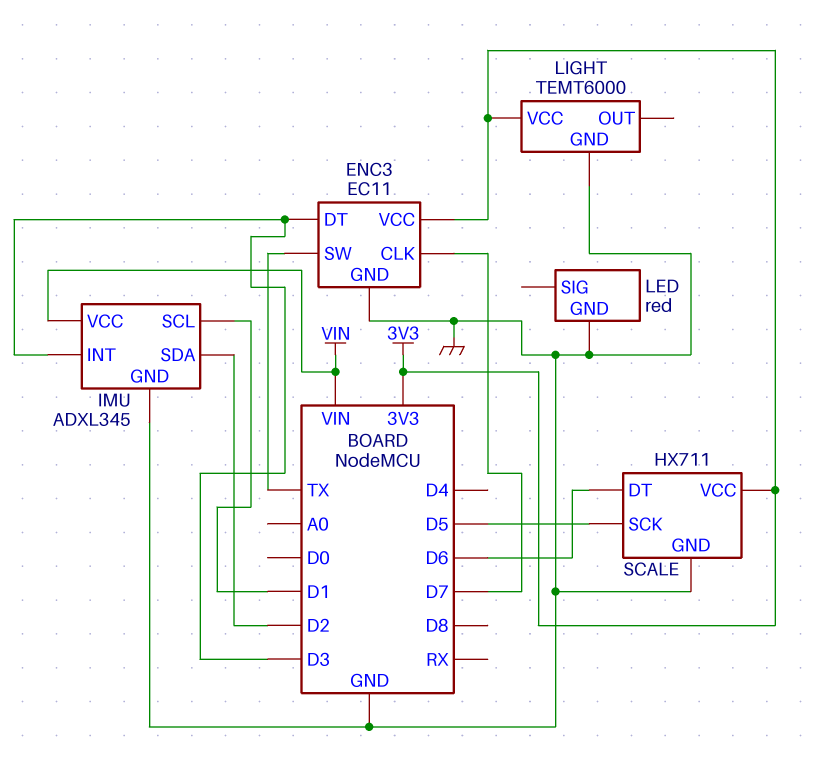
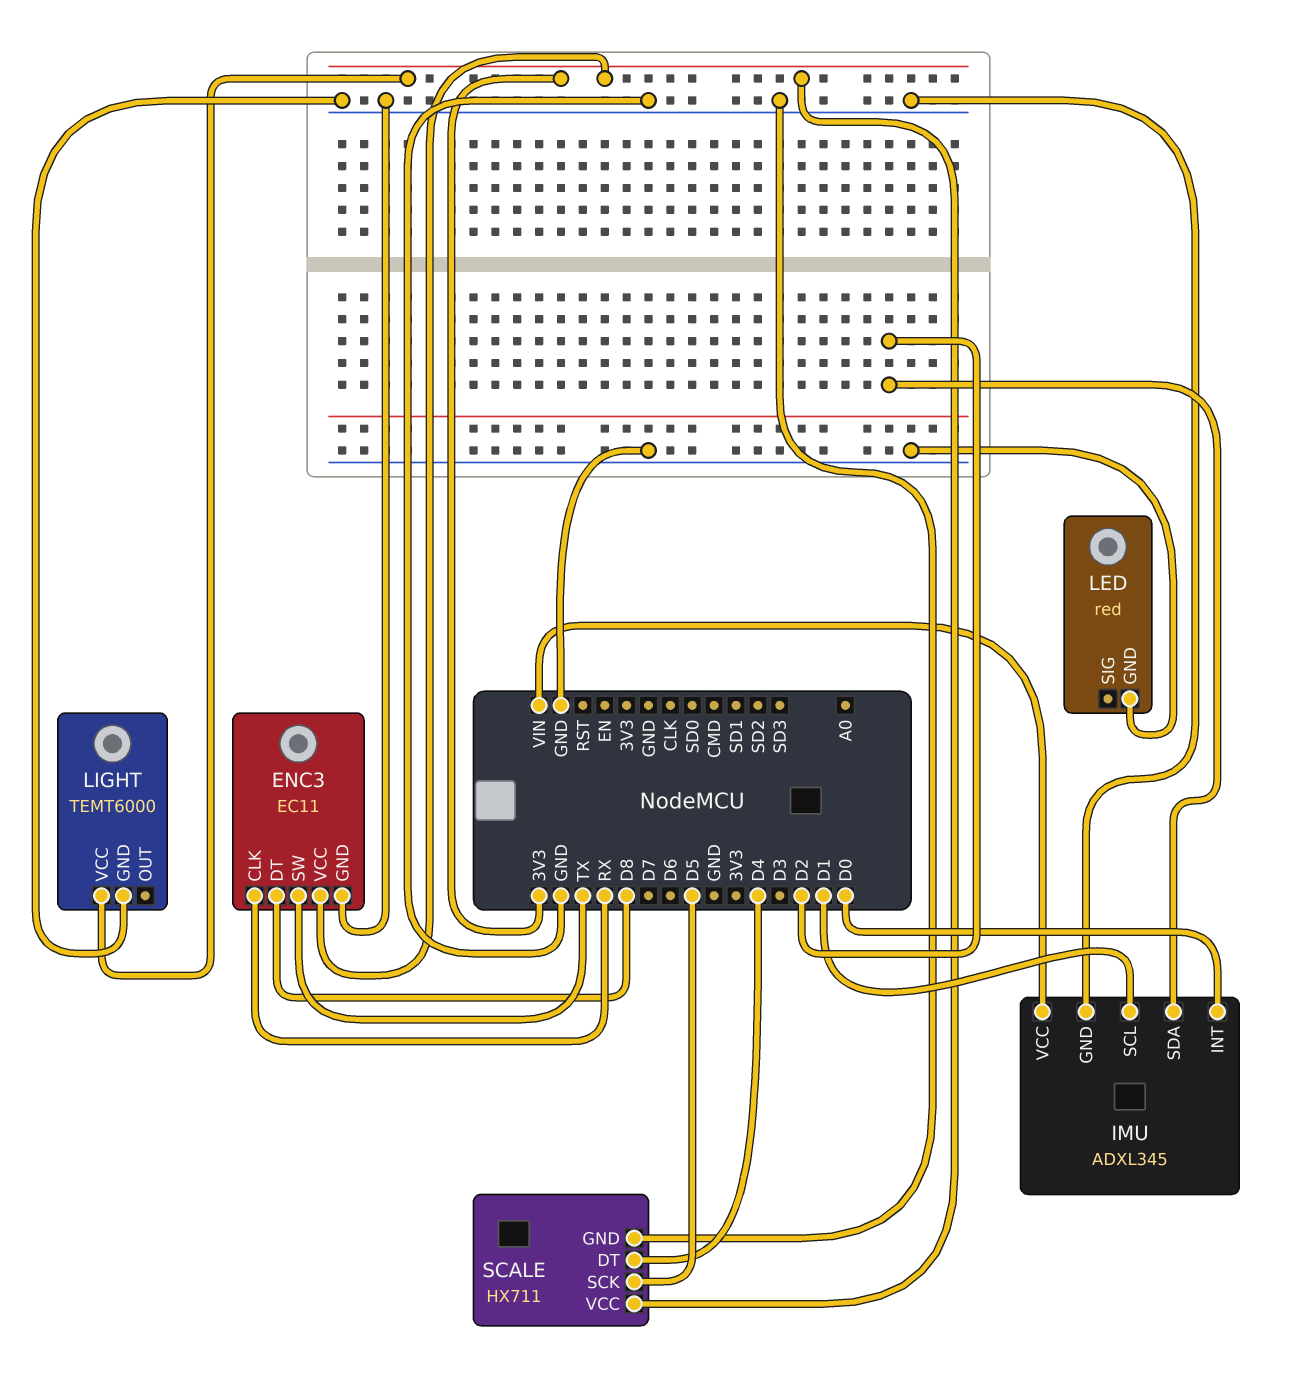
ENC3 pin CLK: D7 -> RX
ENC3 pin DT: D3 -> D8
IMU pin INT: D3 -> D0
SCALE pin DT: D6 -> D4

